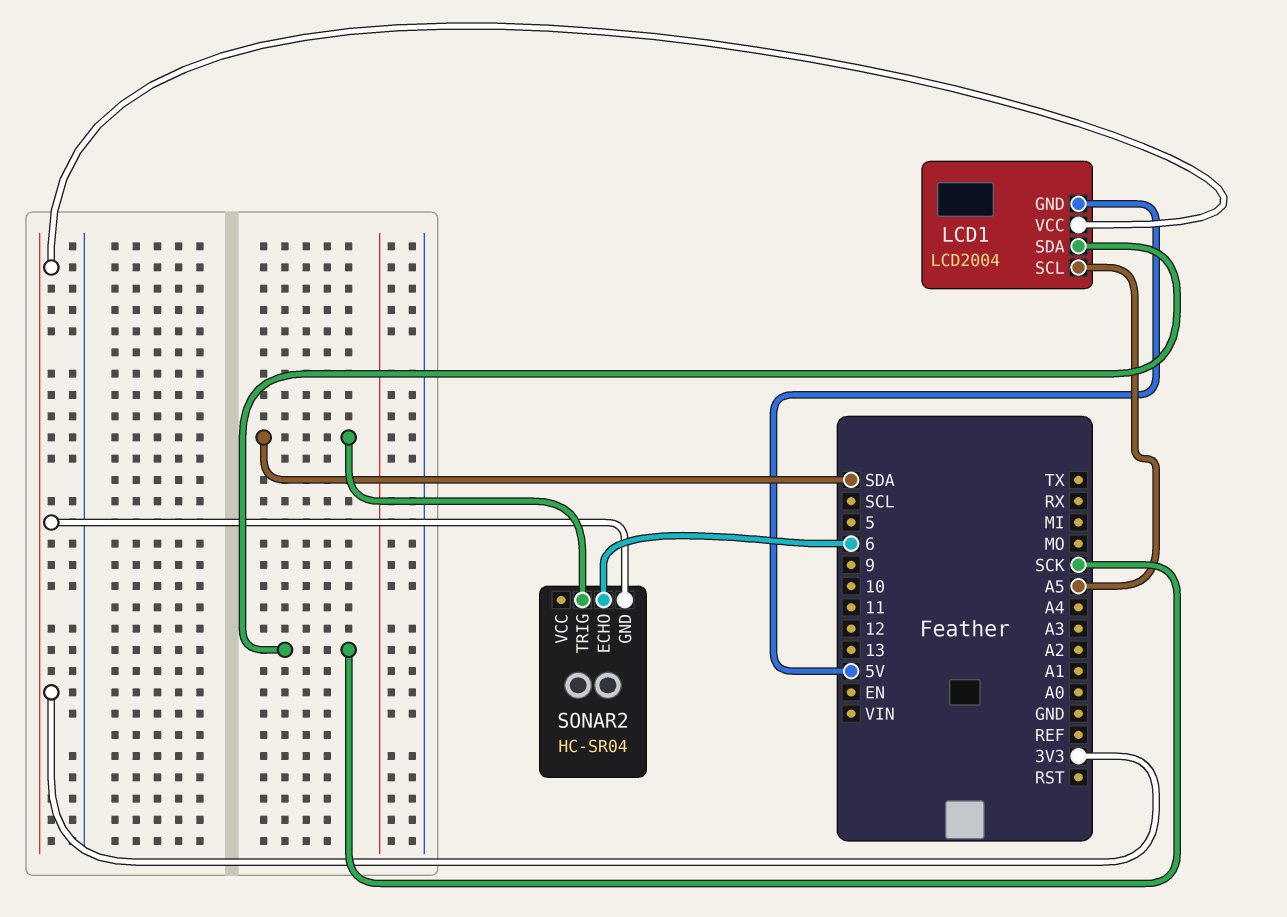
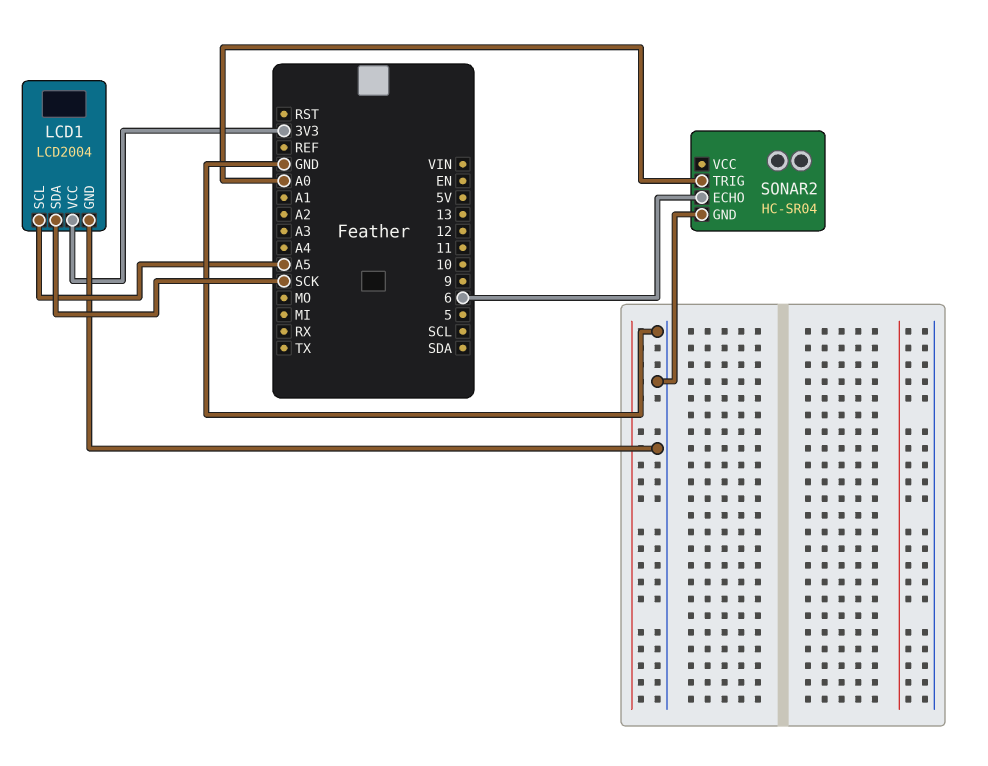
LCD1 pin GND: 5V -> GND
SONAR2 pin GND: 3V3 -> GND
SONAR2 pin TRIG: SDA -> A0

